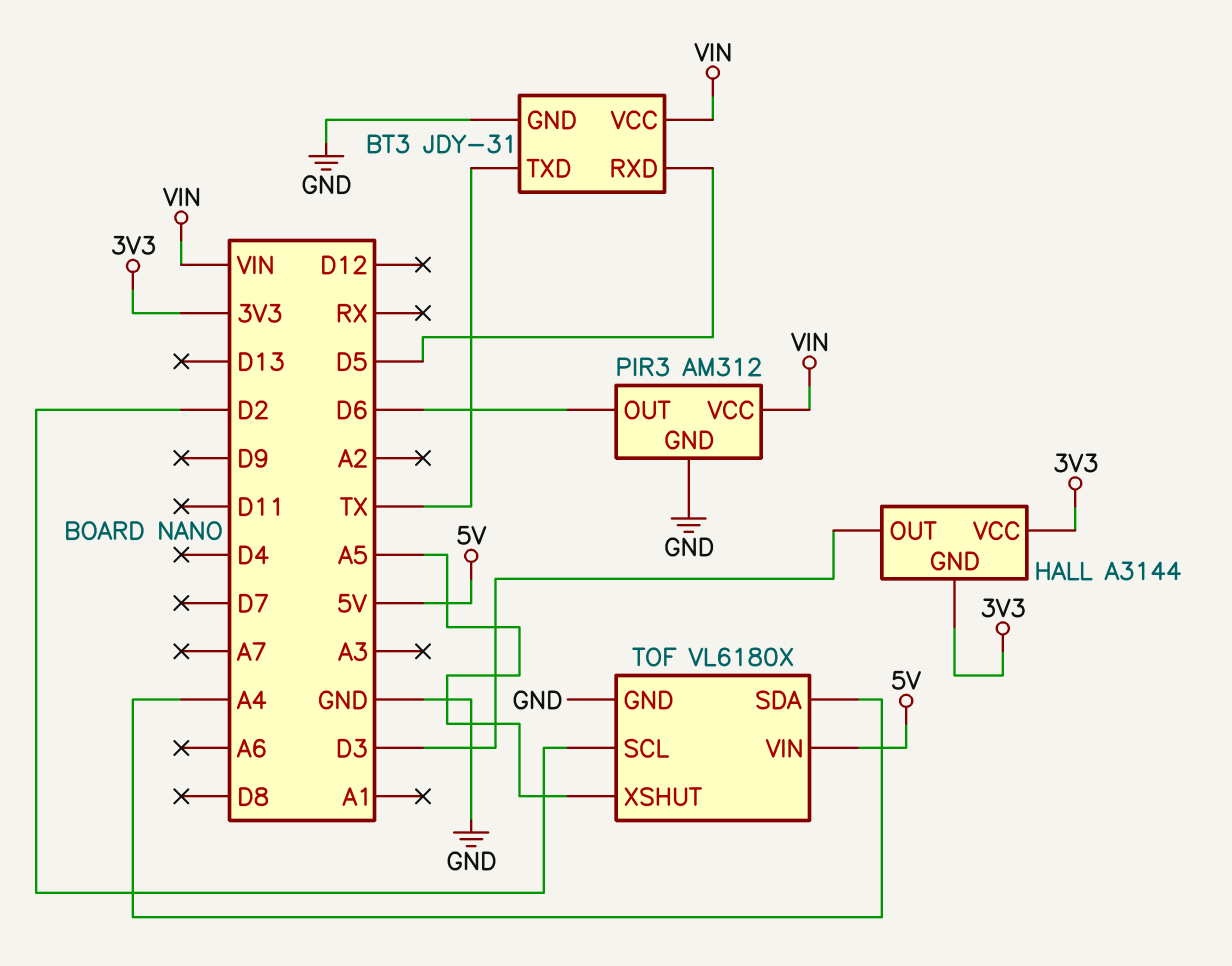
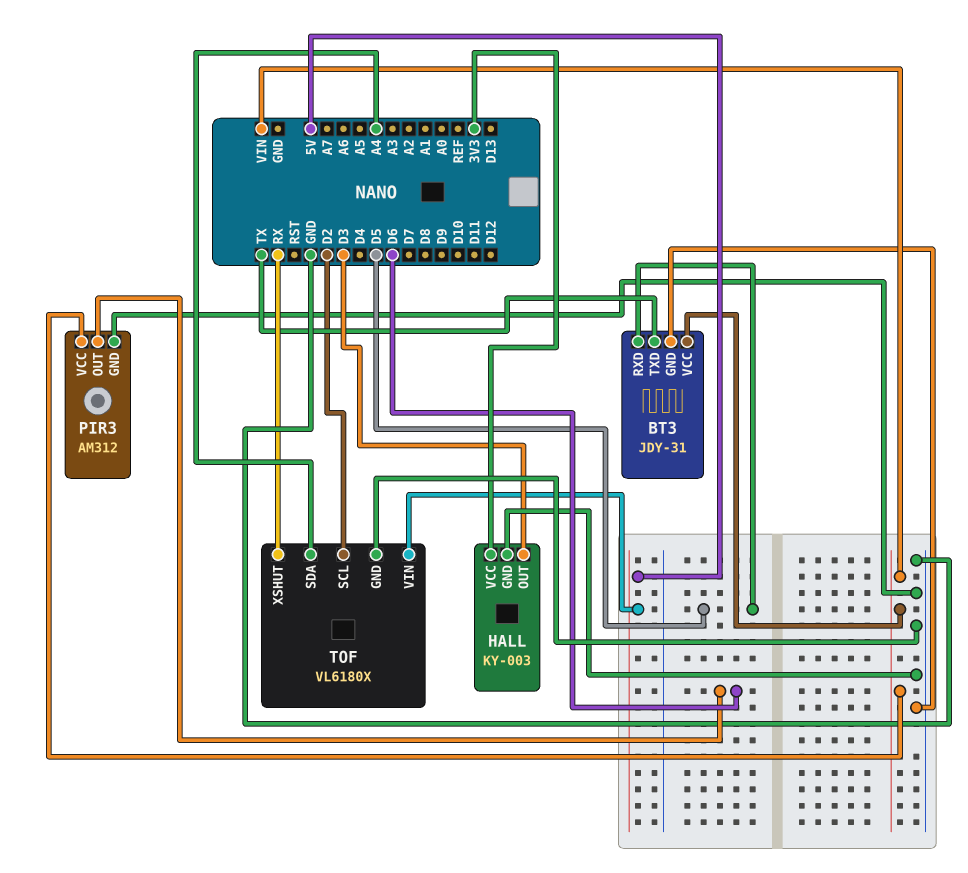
HALL: A3144 -> KY-003
HALL pin GND: 3V3 -> GND
TOF pin XSHUT: A5 -> RX

